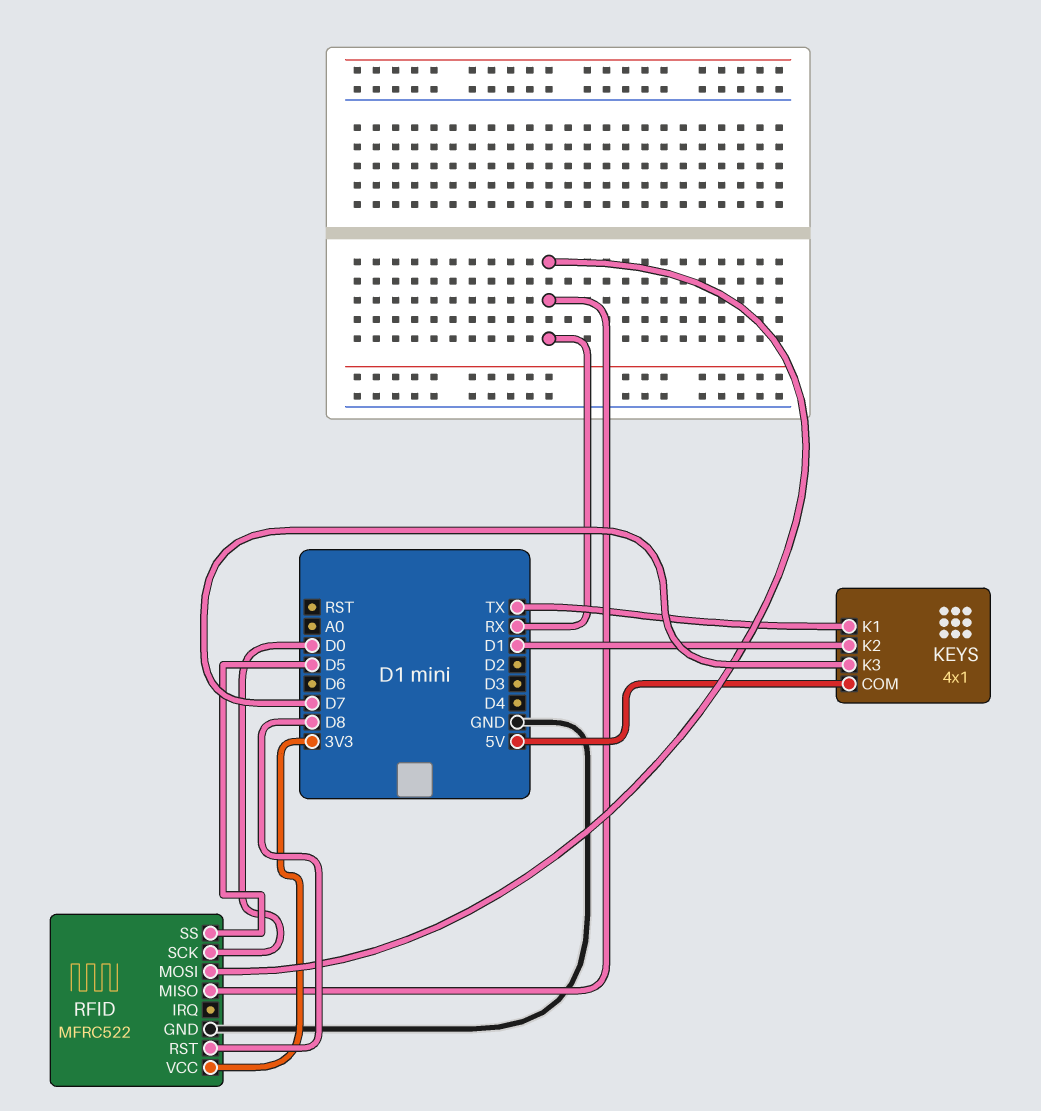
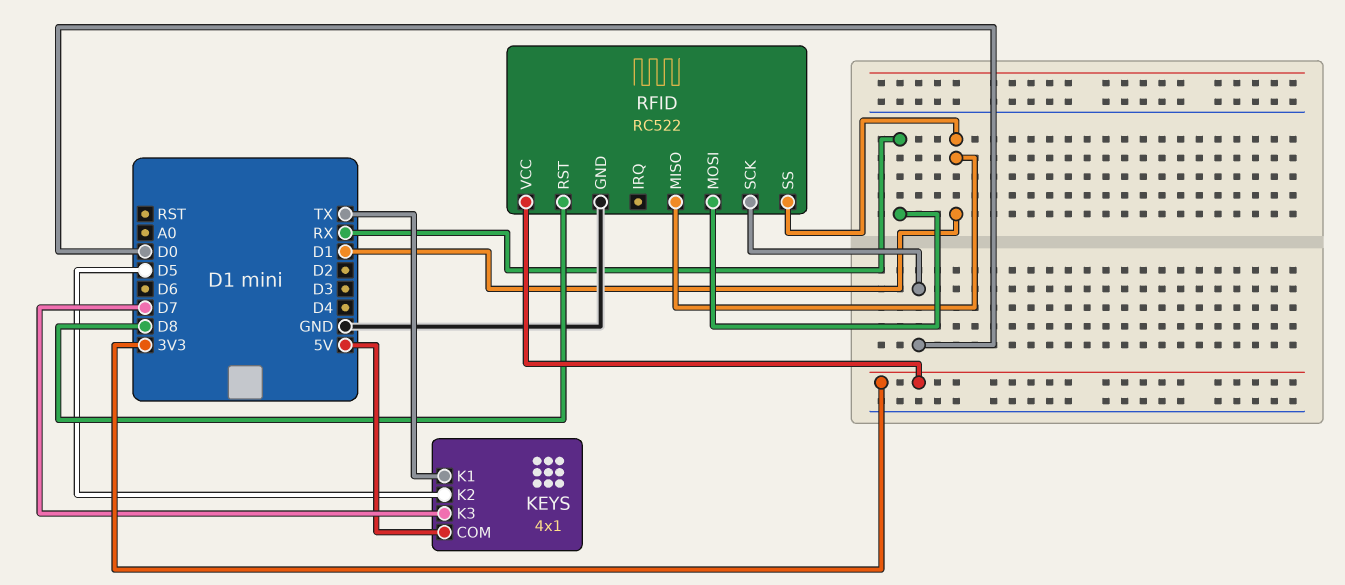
KEYS pin K2: D1 -> D5
RFID: MFRC522 -> RC522
RFID pin MISO: RX -> D1
RFID pin SS: D5 -> D1

